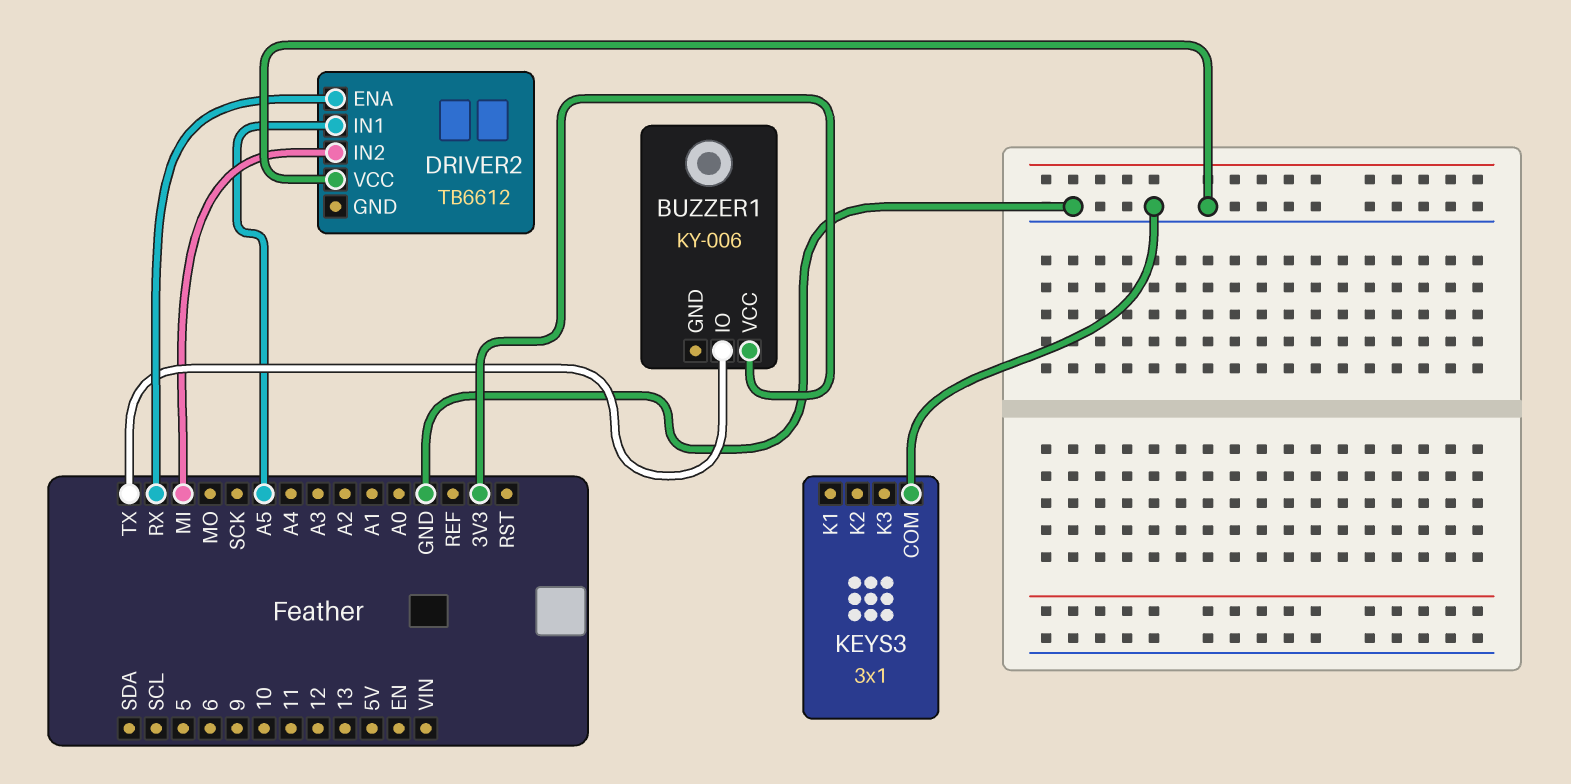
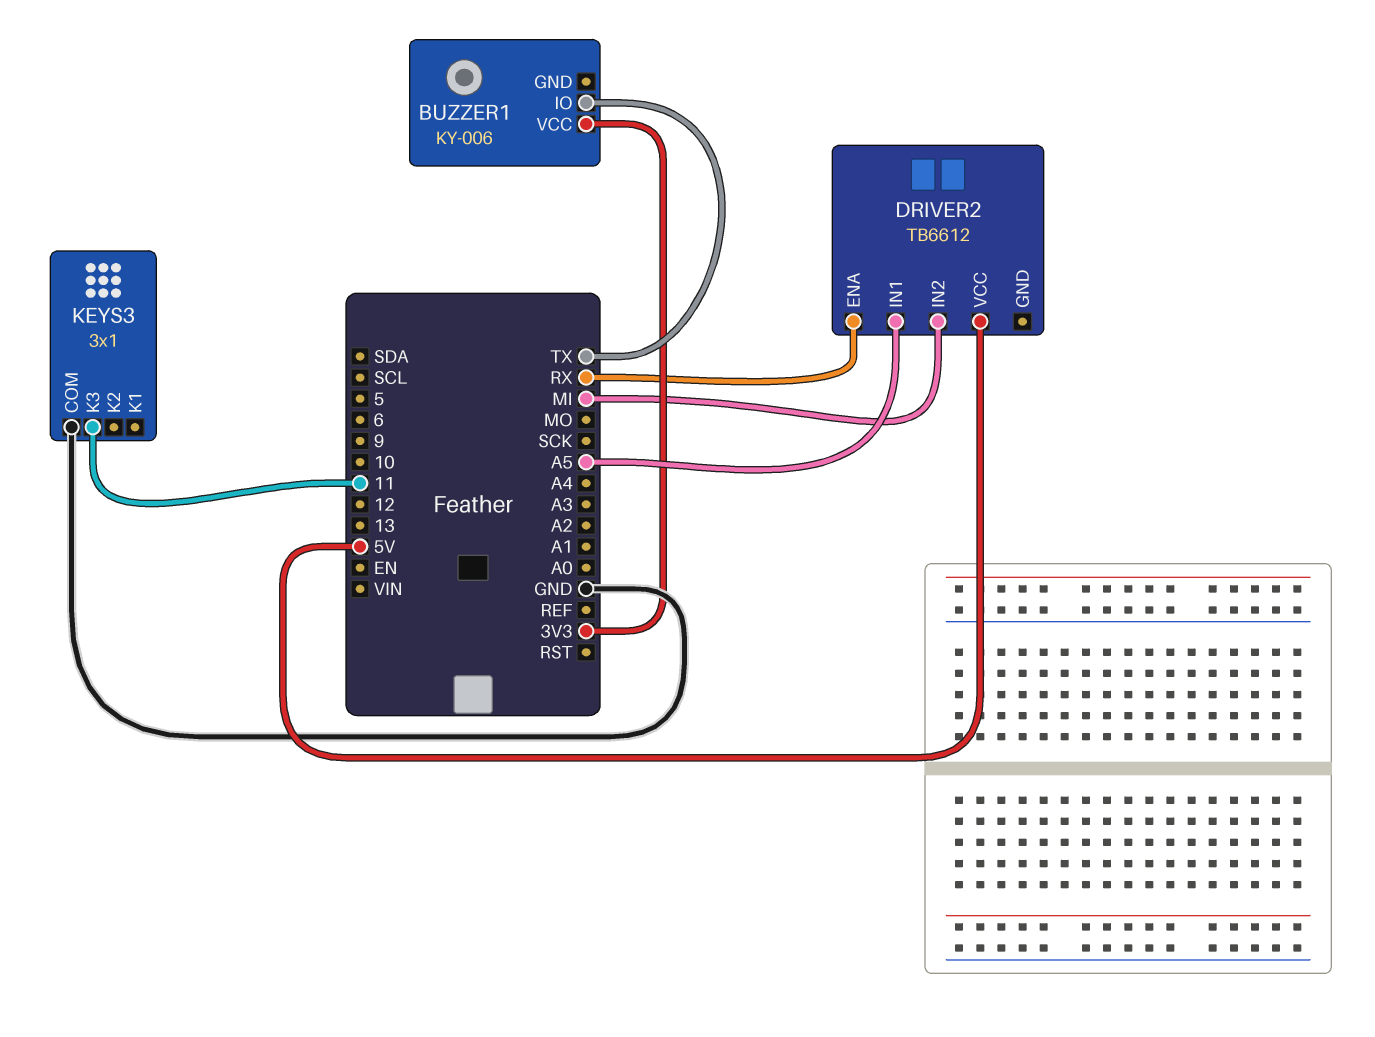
DRIVER2 pin VCC: GND -> 5V
KEYS3 pin K3: none -> 11

